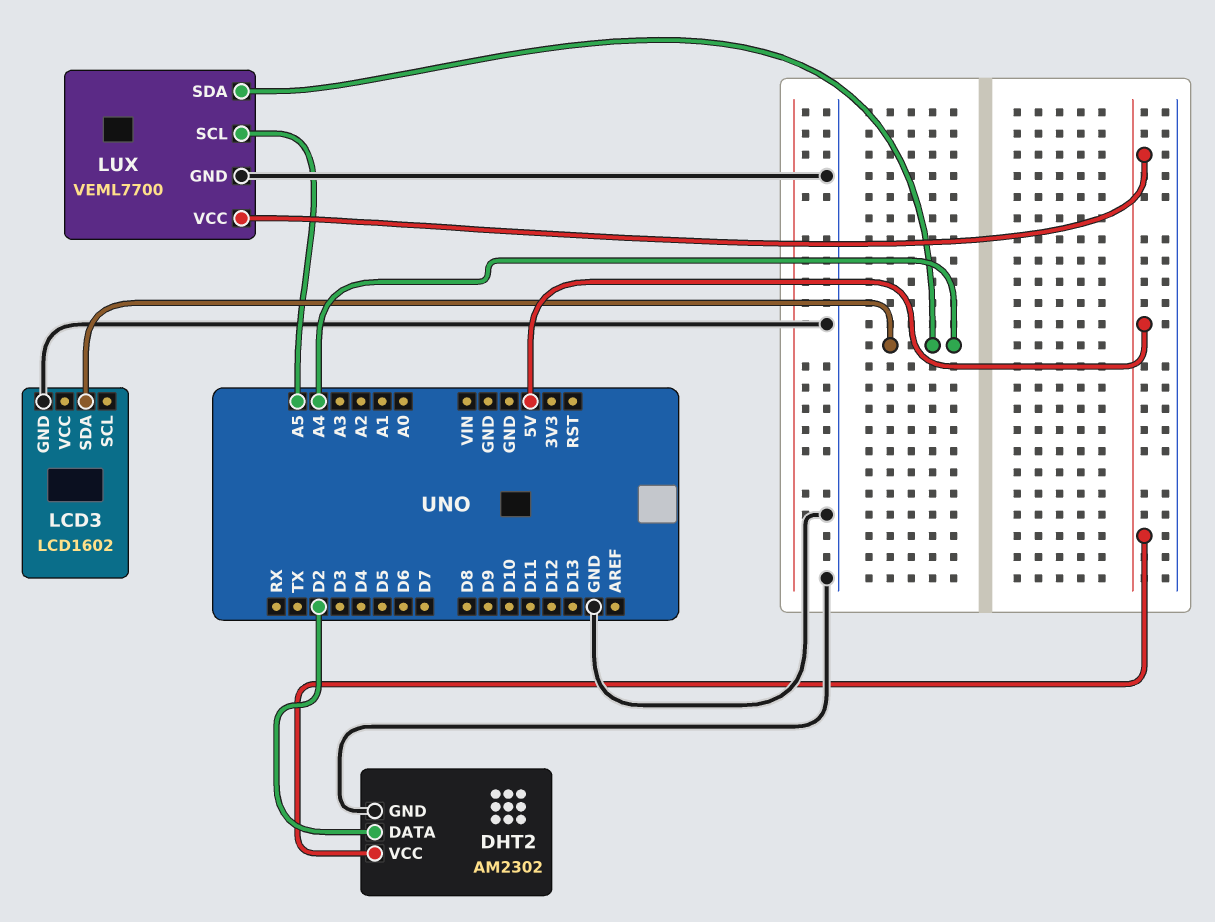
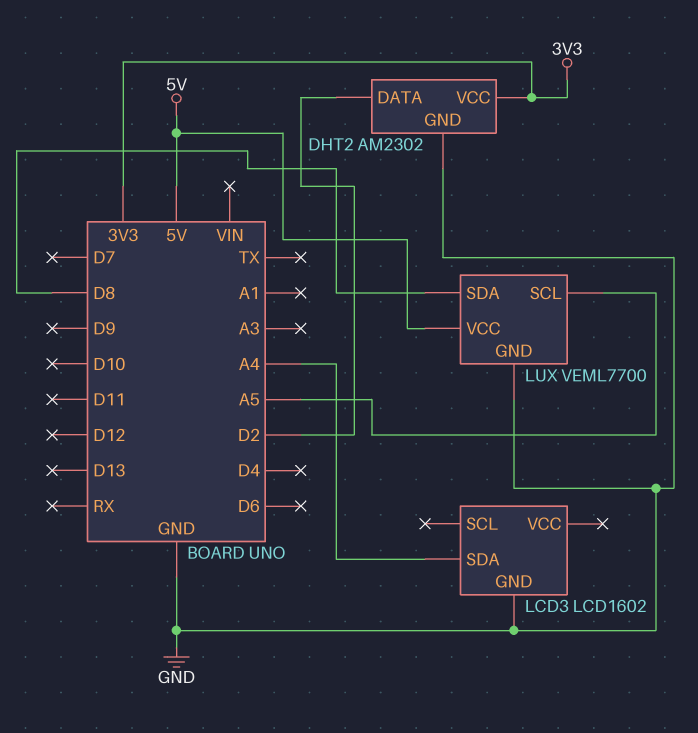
DHT2 pin VCC: 5V -> 3V3
LUX pin SDA: A4 -> D8

